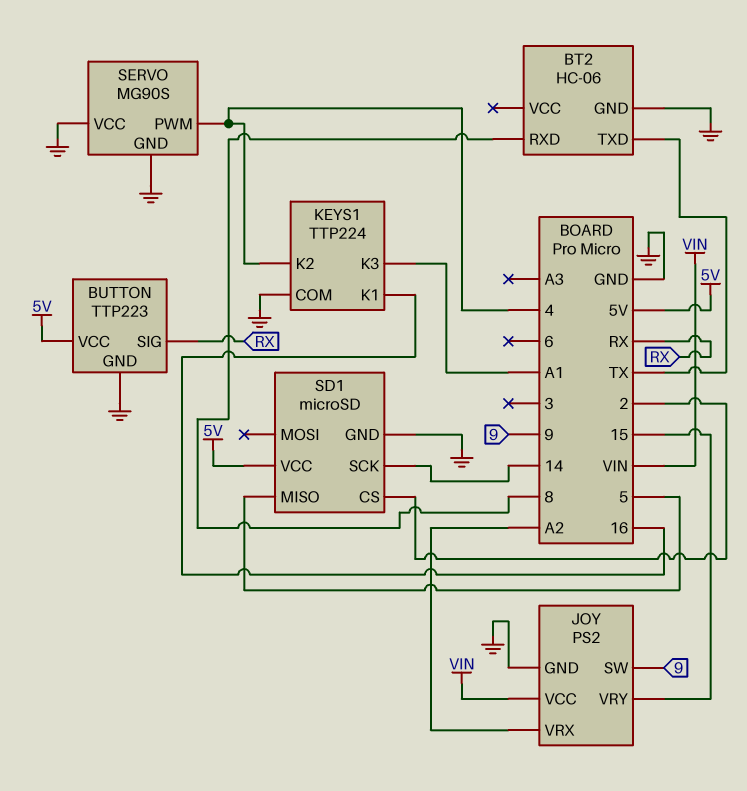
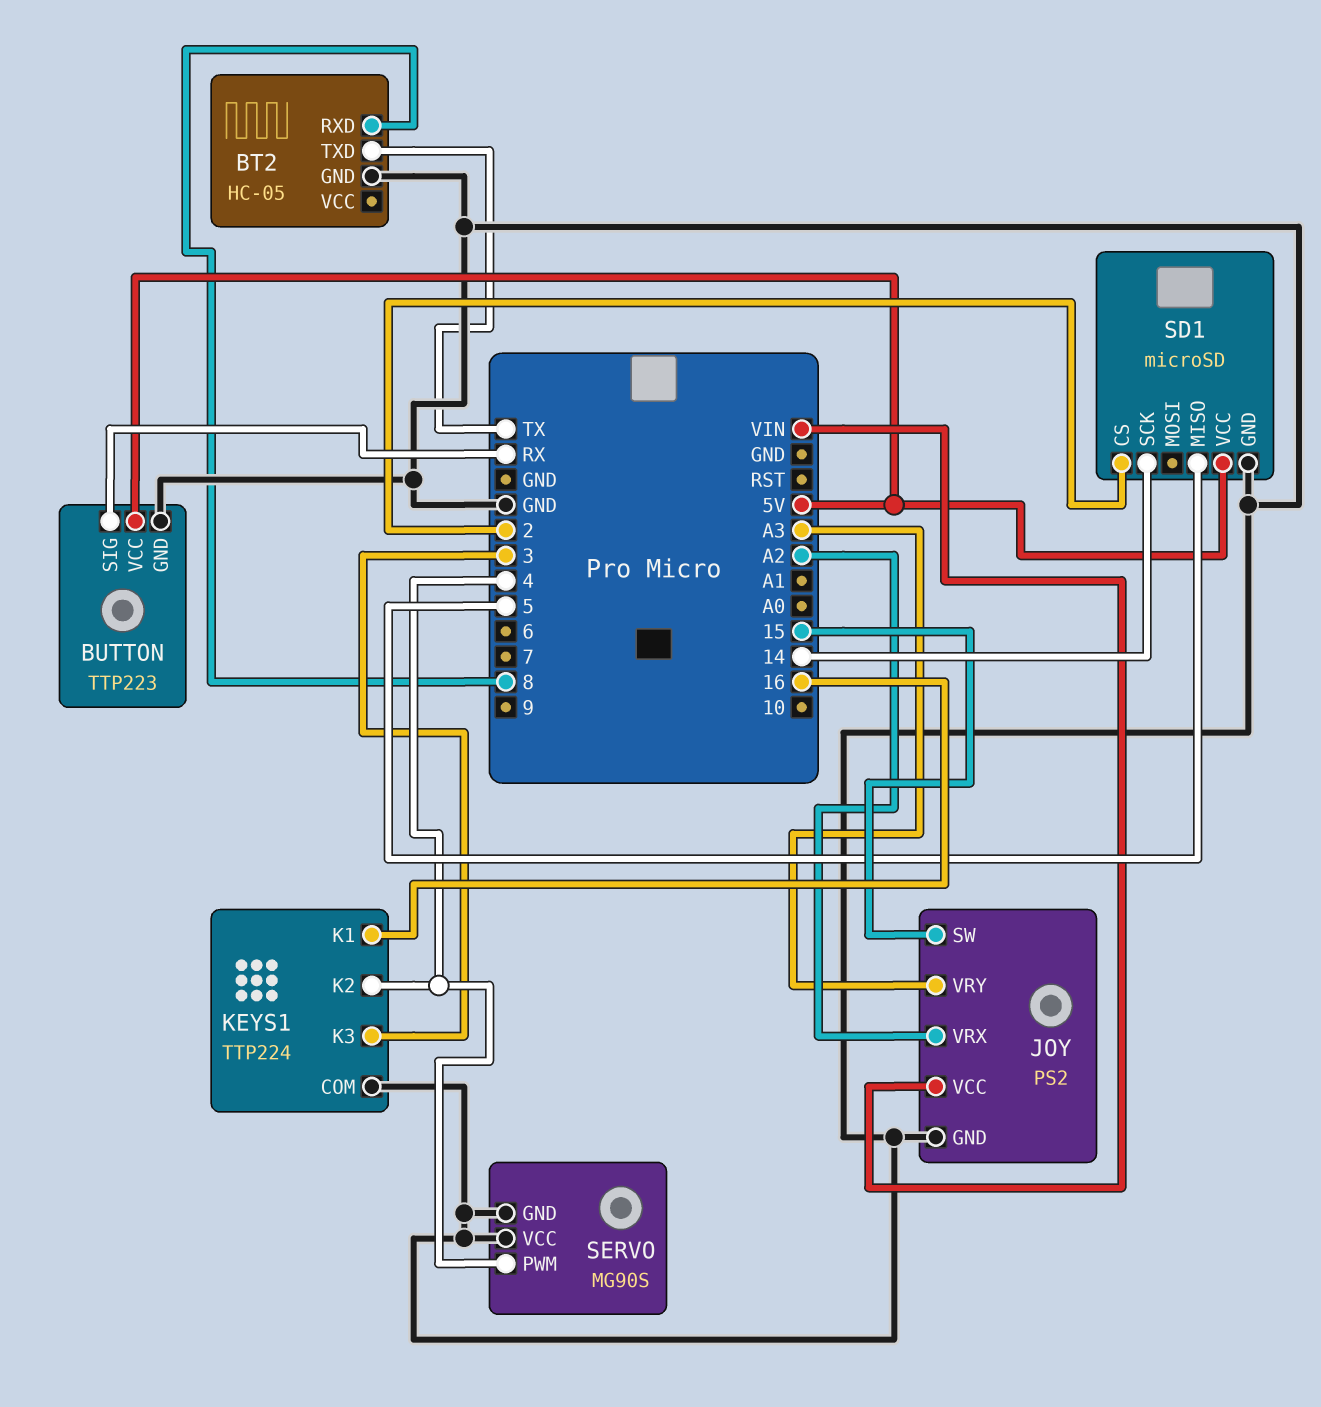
BT2: HC-06 -> HC-05
JOY pin SW: 9 -> 15
JOY pin VRY: 15 -> A3
KEYS1 pin K3: A1 -> 3

